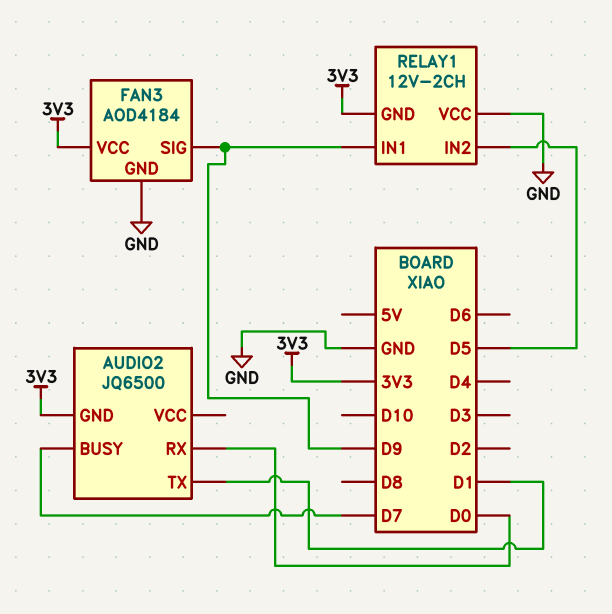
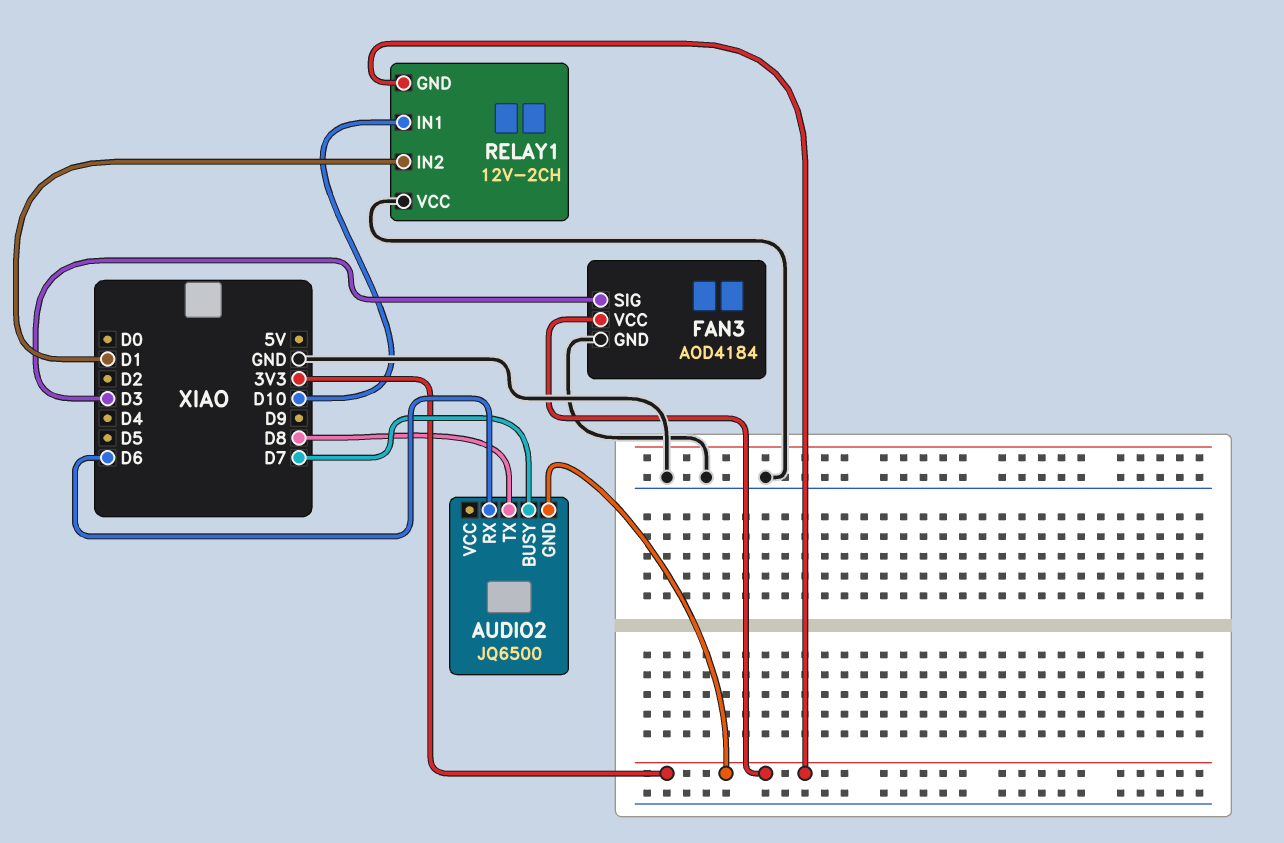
AUDIO2 pin RX: D0 -> D6
AUDIO2 pin TX: D1 -> D8
FAN3 pin SIG: D9 -> D3
RELAY1 pin IN1: D9 -> D10
RELAY1 pin IN2: D5 -> D1

